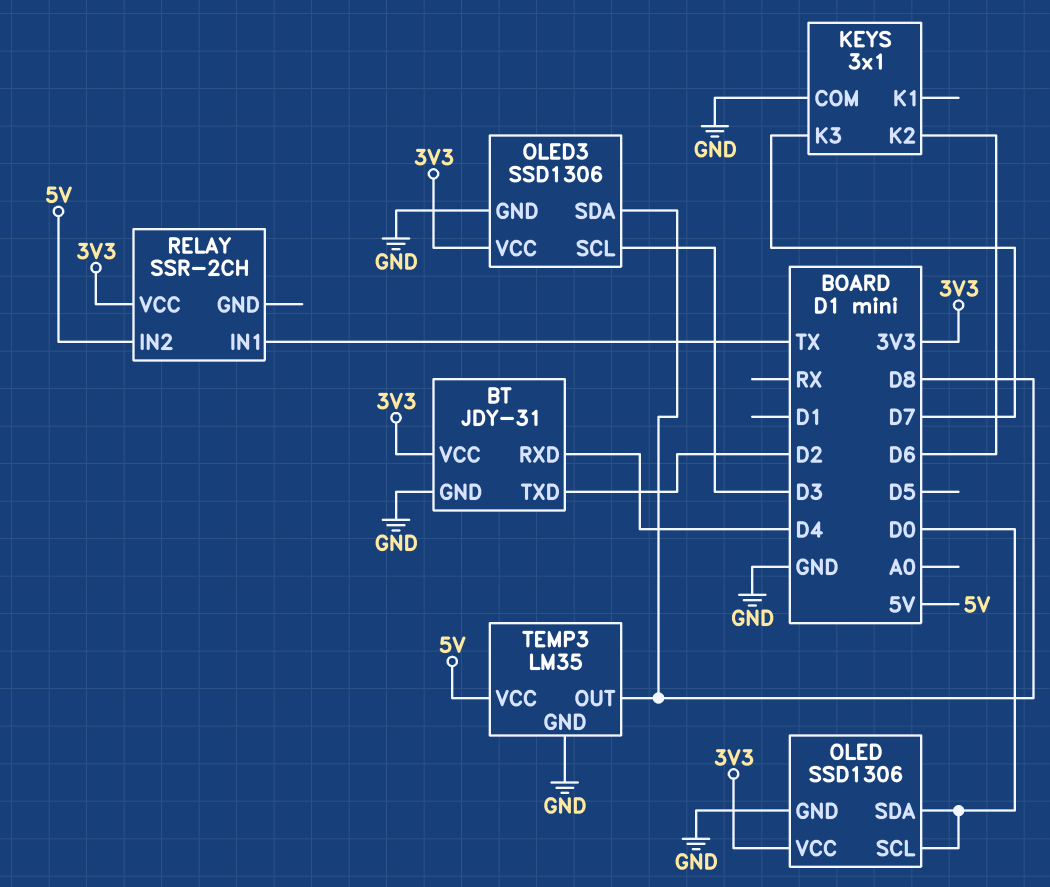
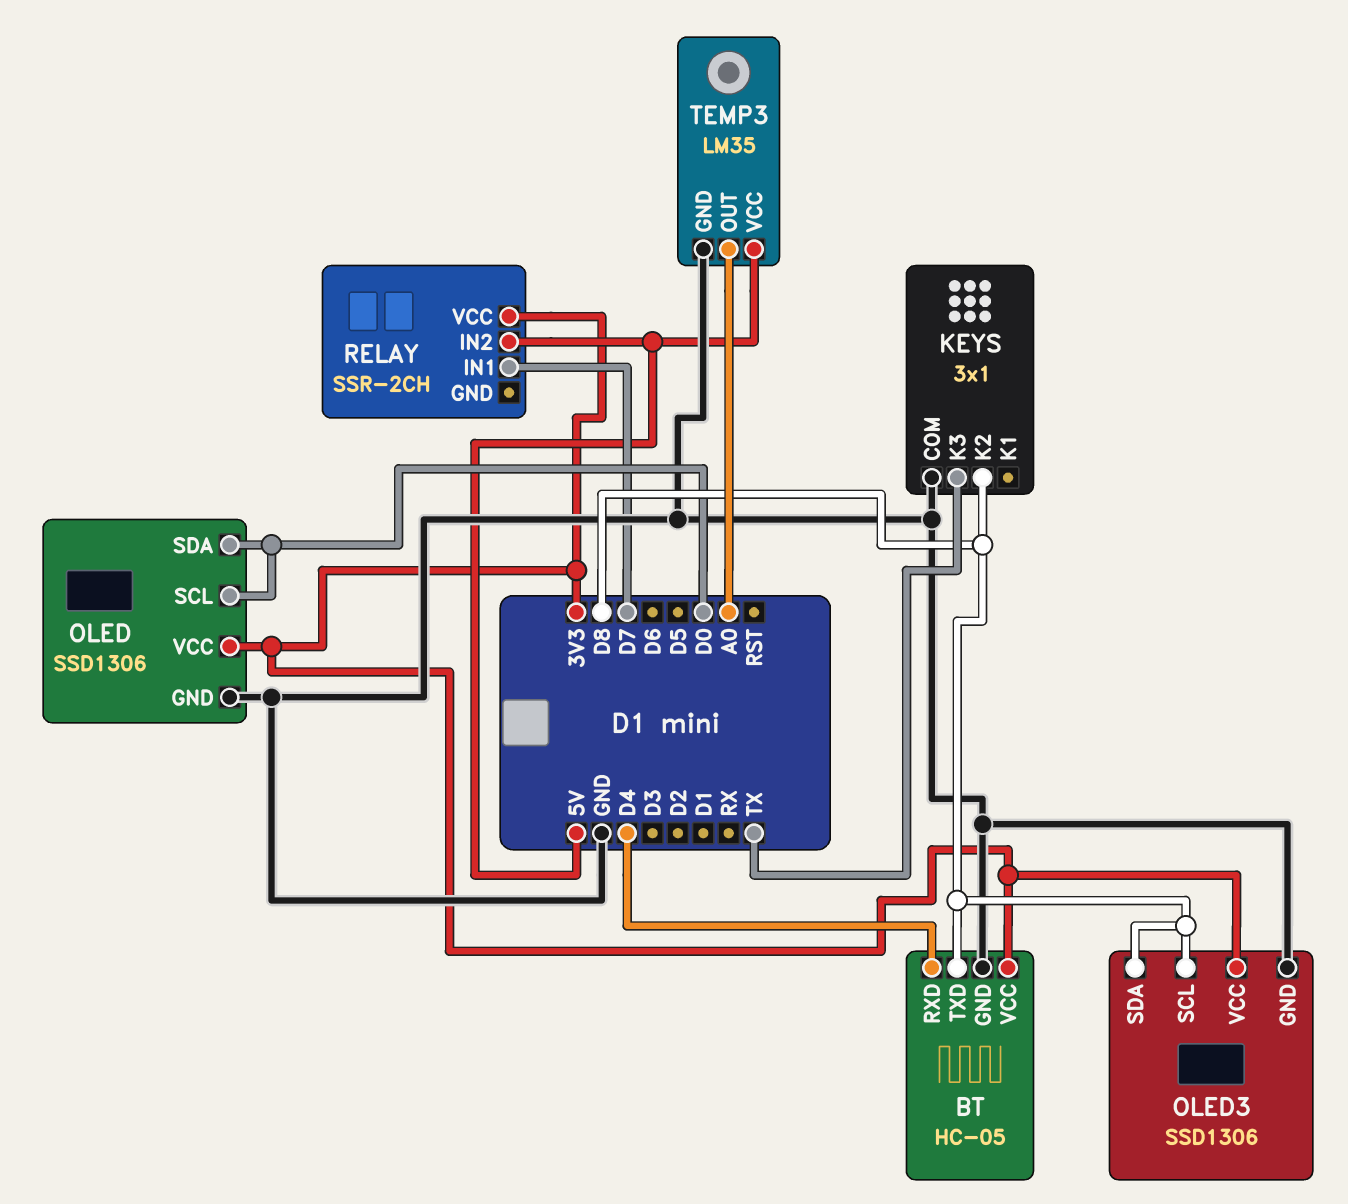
BT: JDY-31 -> HC-05
BT pin TXD: D2 -> D8
KEYS pin K2: D6 -> D8
KEYS pin K3: D7 -> TX
OLED3 pin SCL: D3 -> D8
RELAY pin IN1: TX -> D7
TEMP3 pin OUT: D8 -> A0

